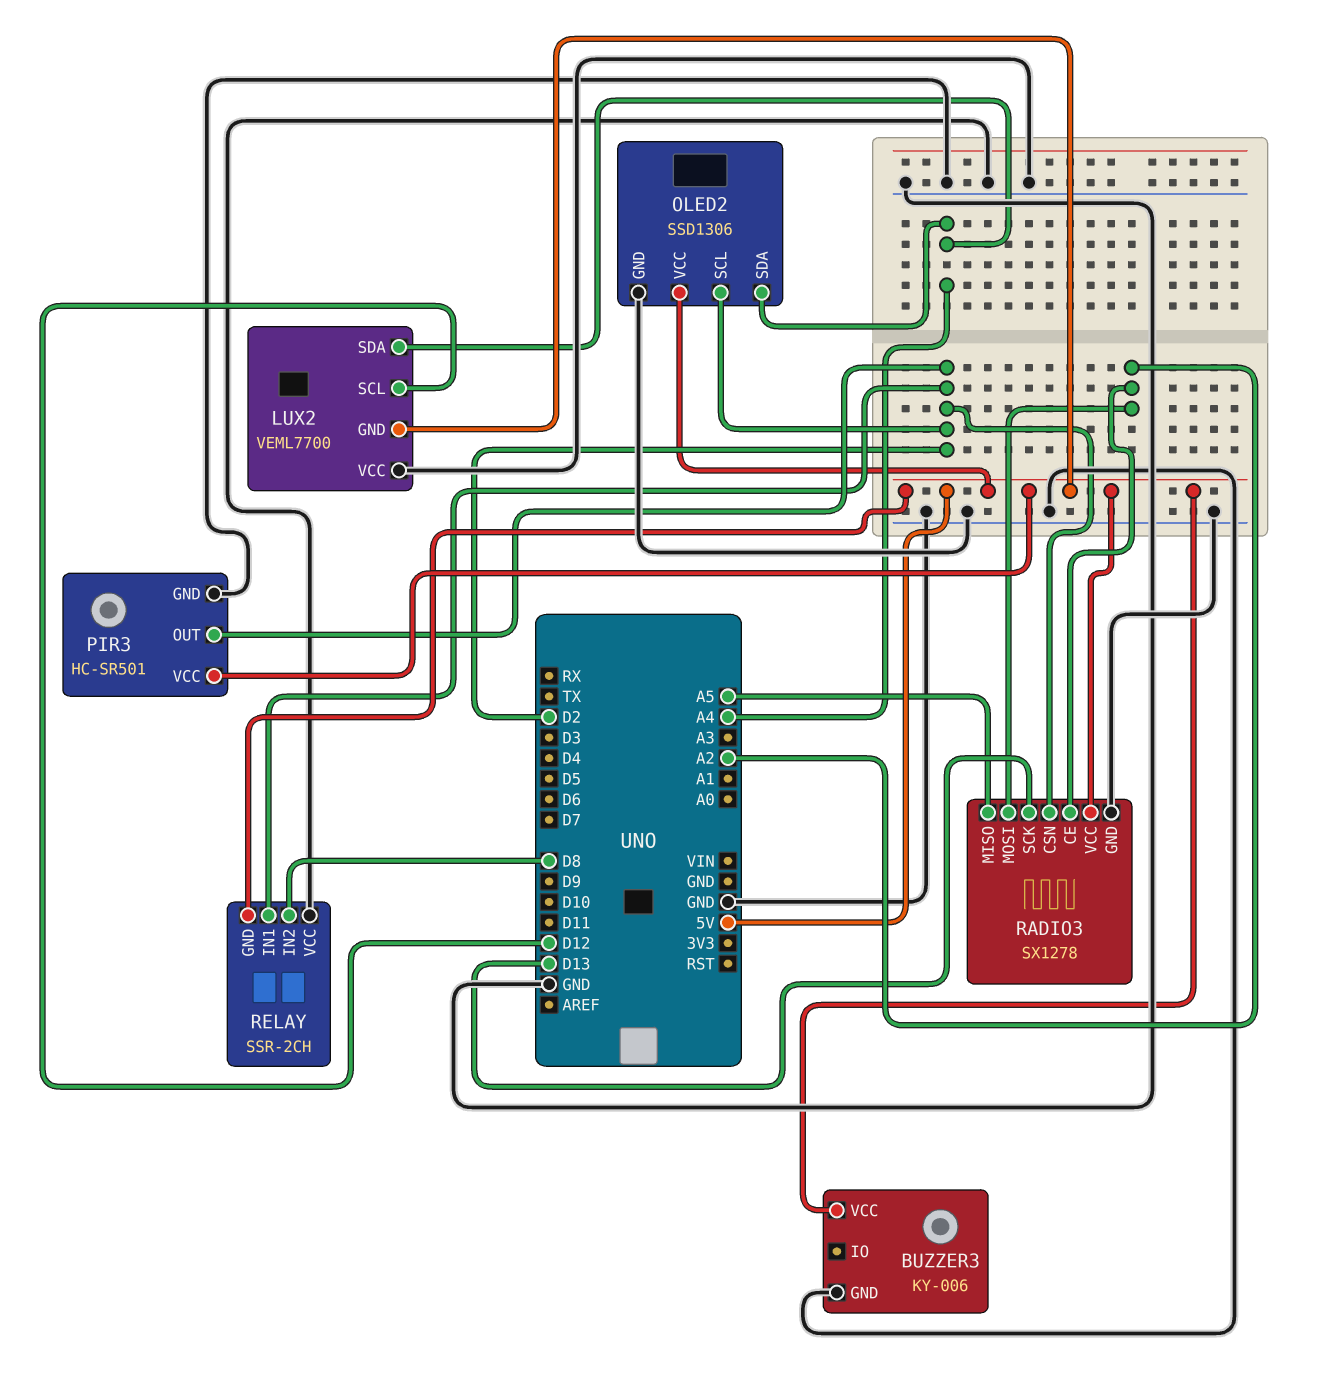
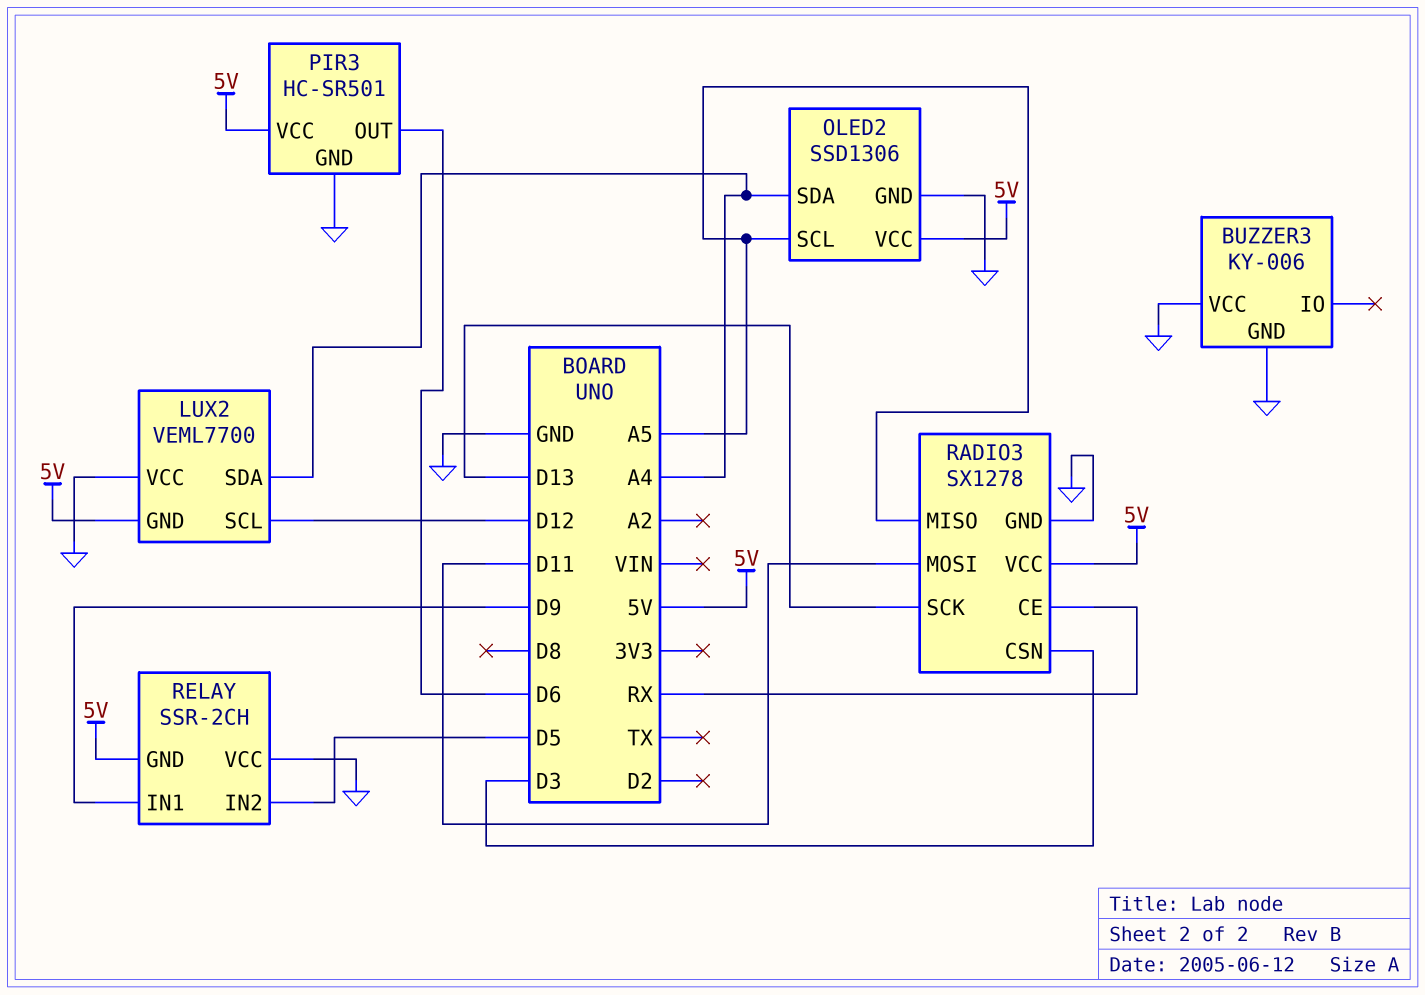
BUZZER3 pin VCC: 5V -> GND
OLED2 pin SCL: D2 -> A5
PIR3 pin OUT: D2 -> D6
RADIO3 pin CE: A2 -> RX
RADIO3 pin CSN: D2 -> D3
RADIO3 pin MOSI: A2 -> D11
RELAY pin IN1: D2 -> D9
RELAY pin IN2: D8 -> D5

